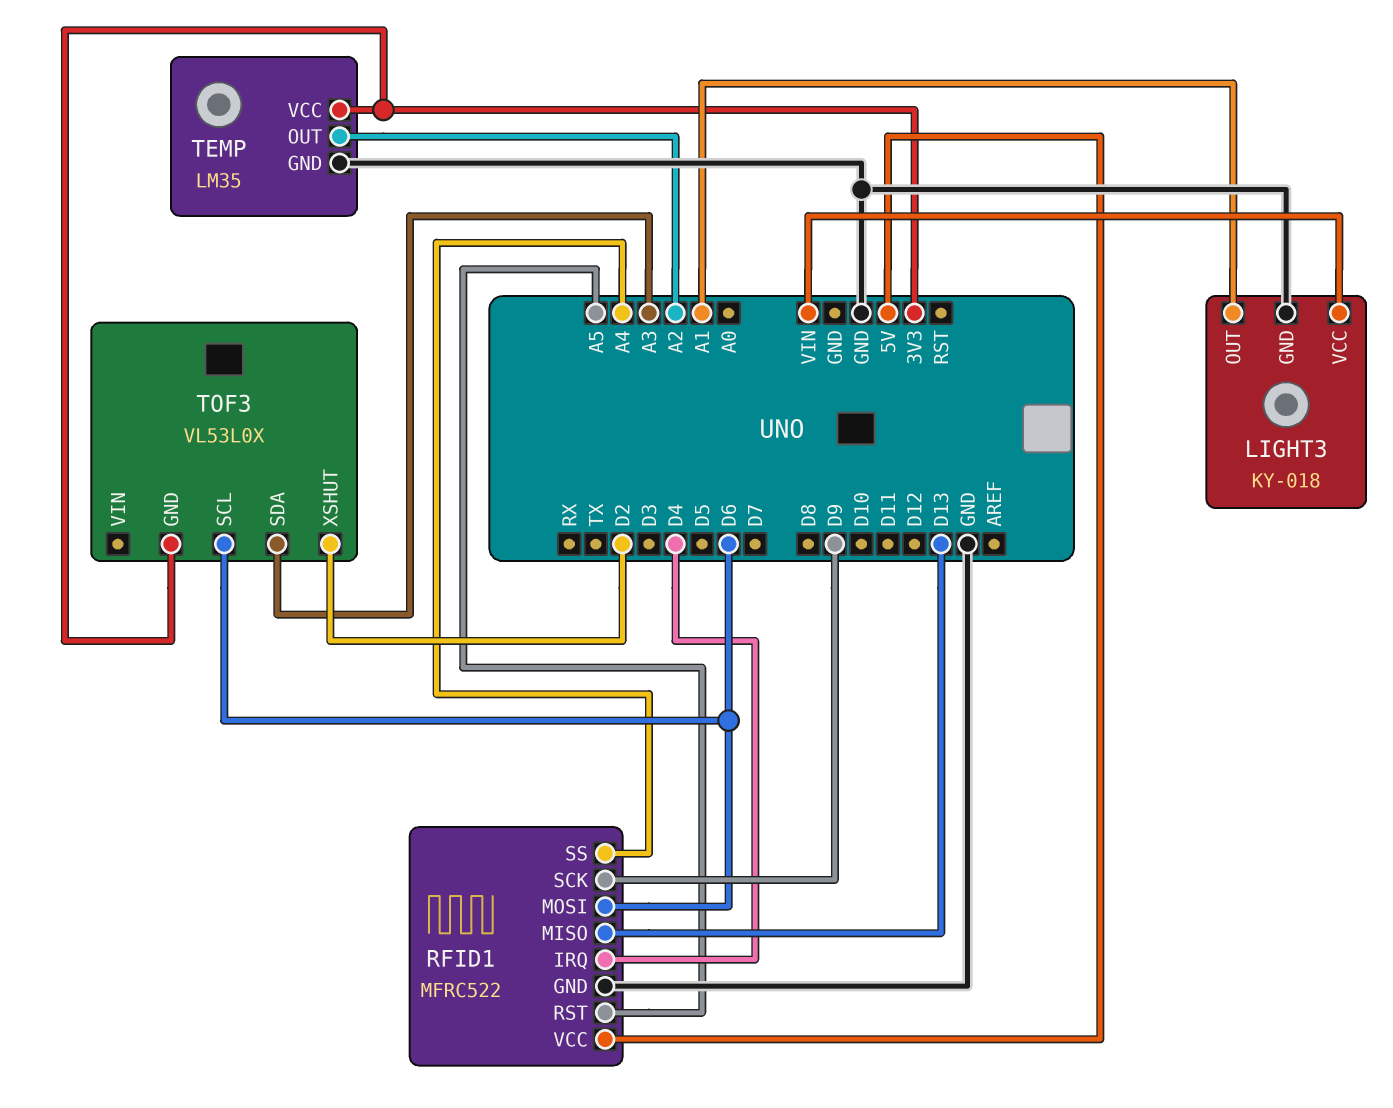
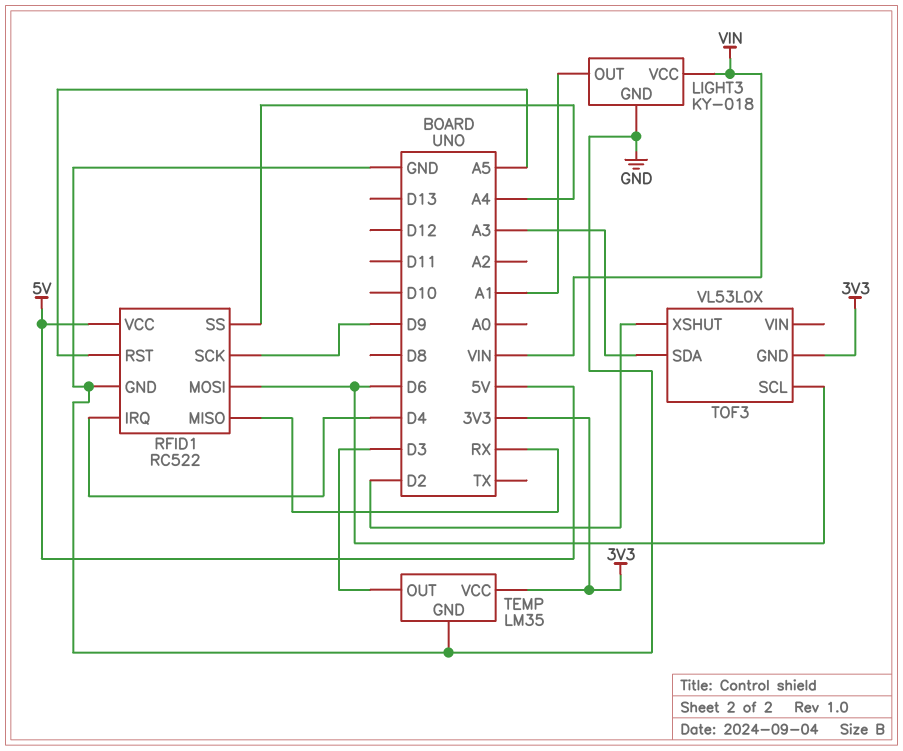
RFID1: MFRC522 -> RC522
RFID1 pin MISO: D13 -> RX
TEMP pin OUT: A2 -> D3

